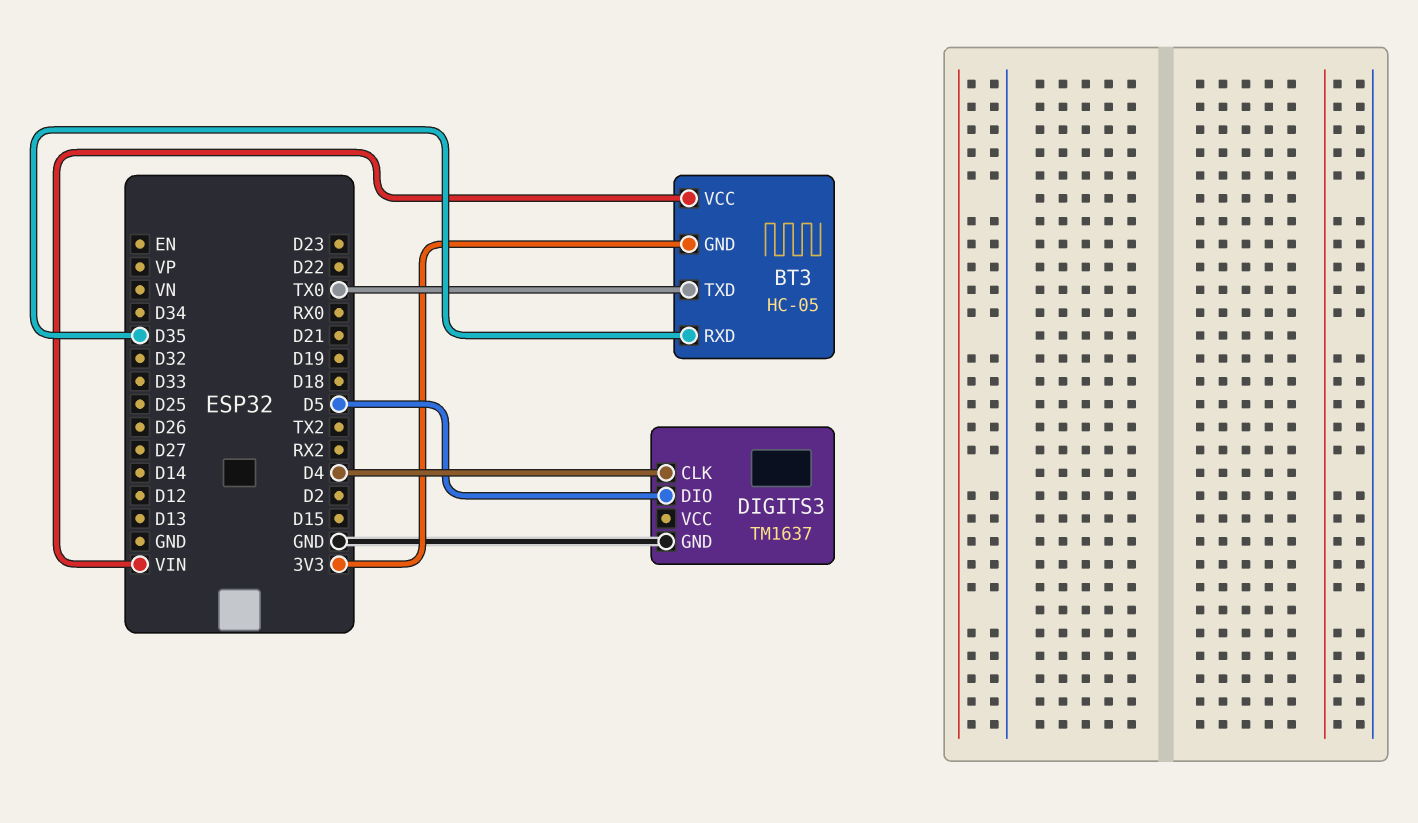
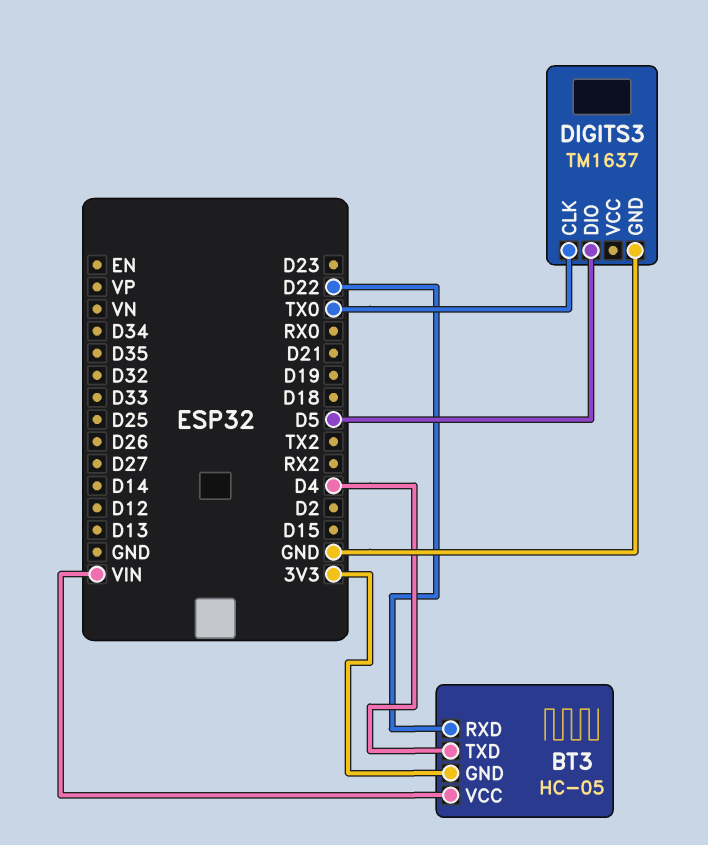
BT3 pin RXD: D35 -> D22
BT3 pin TXD: TX0 -> D4
DIGITS3 pin CLK: D4 -> TX0

